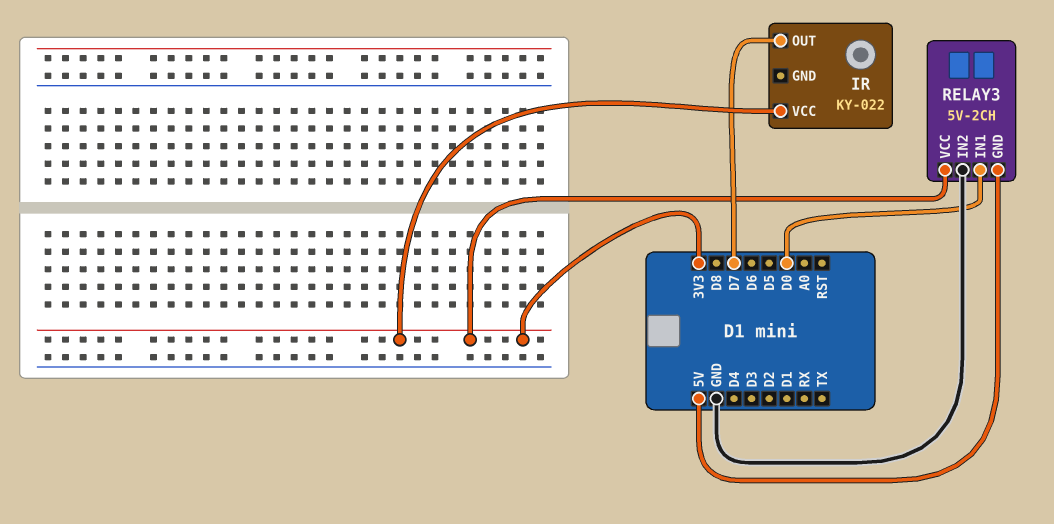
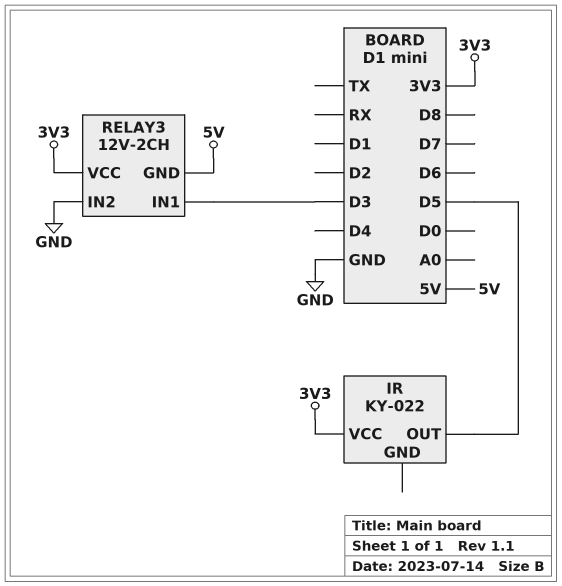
IR pin OUT: D7 -> D5
RELAY3: 5V-2CH -> 12V-2CH
RELAY3 pin IN1: D0 -> D3

